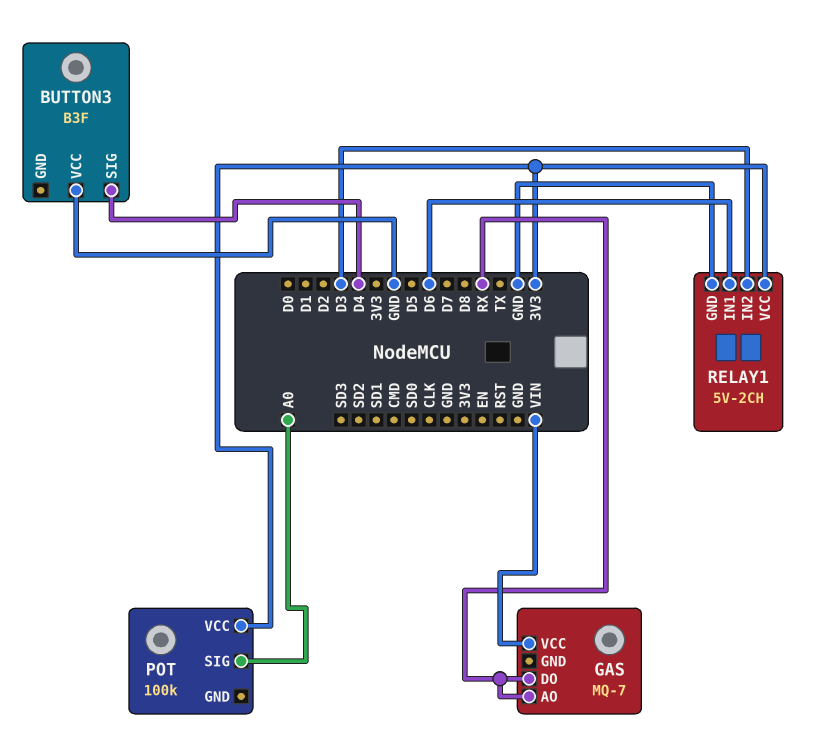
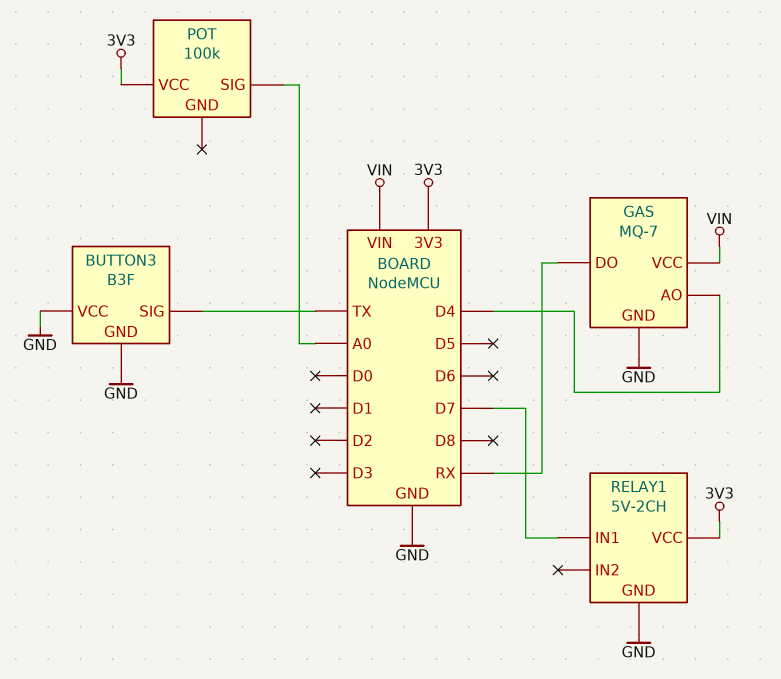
BUTTON3 pin GND: none -> GND
BUTTON3 pin SIG: D4 -> TX
GAS pin AO: RX -> D4
GAS pin GND: none -> GND
RELAY1 pin IN1: D6 -> D7
RELAY1 pin IN2: D3 -> none

